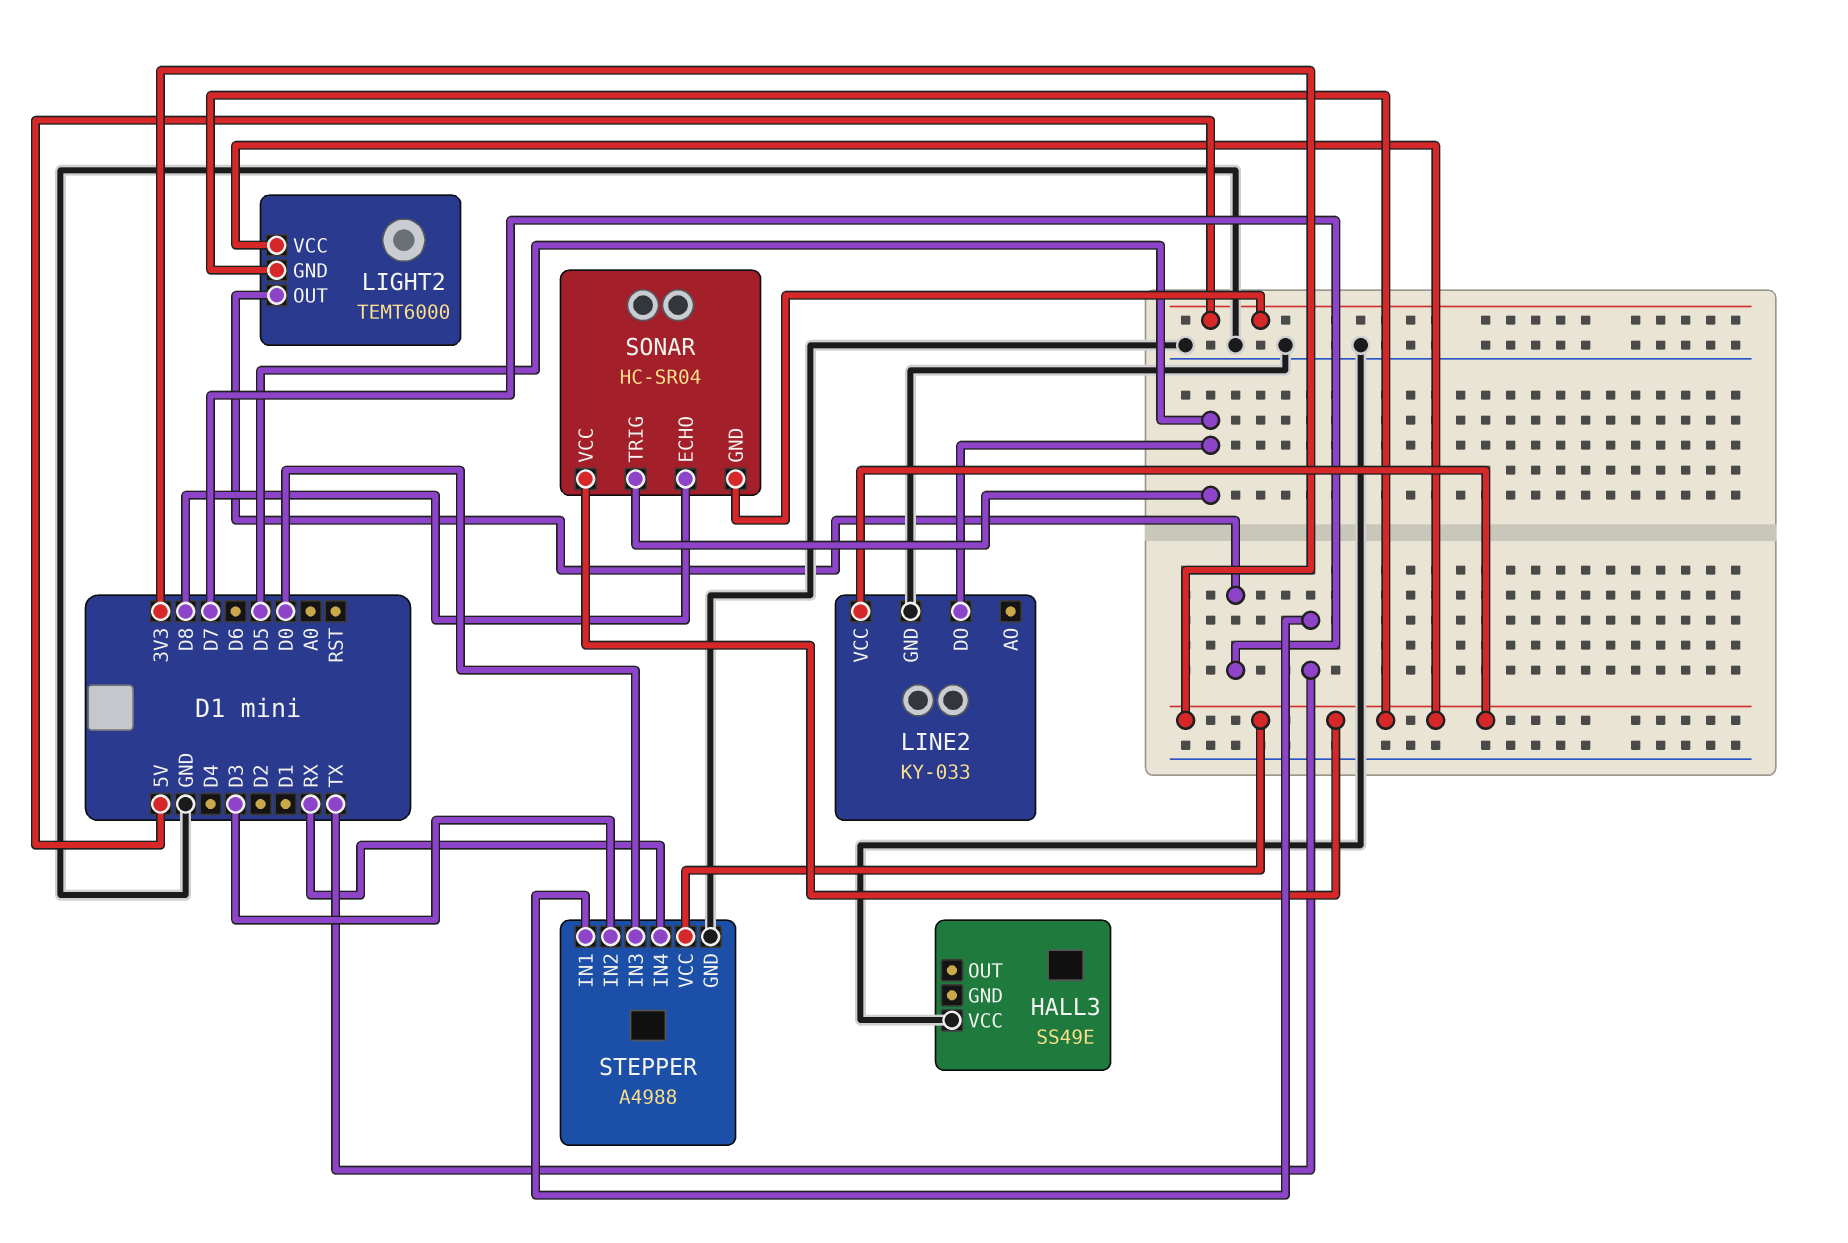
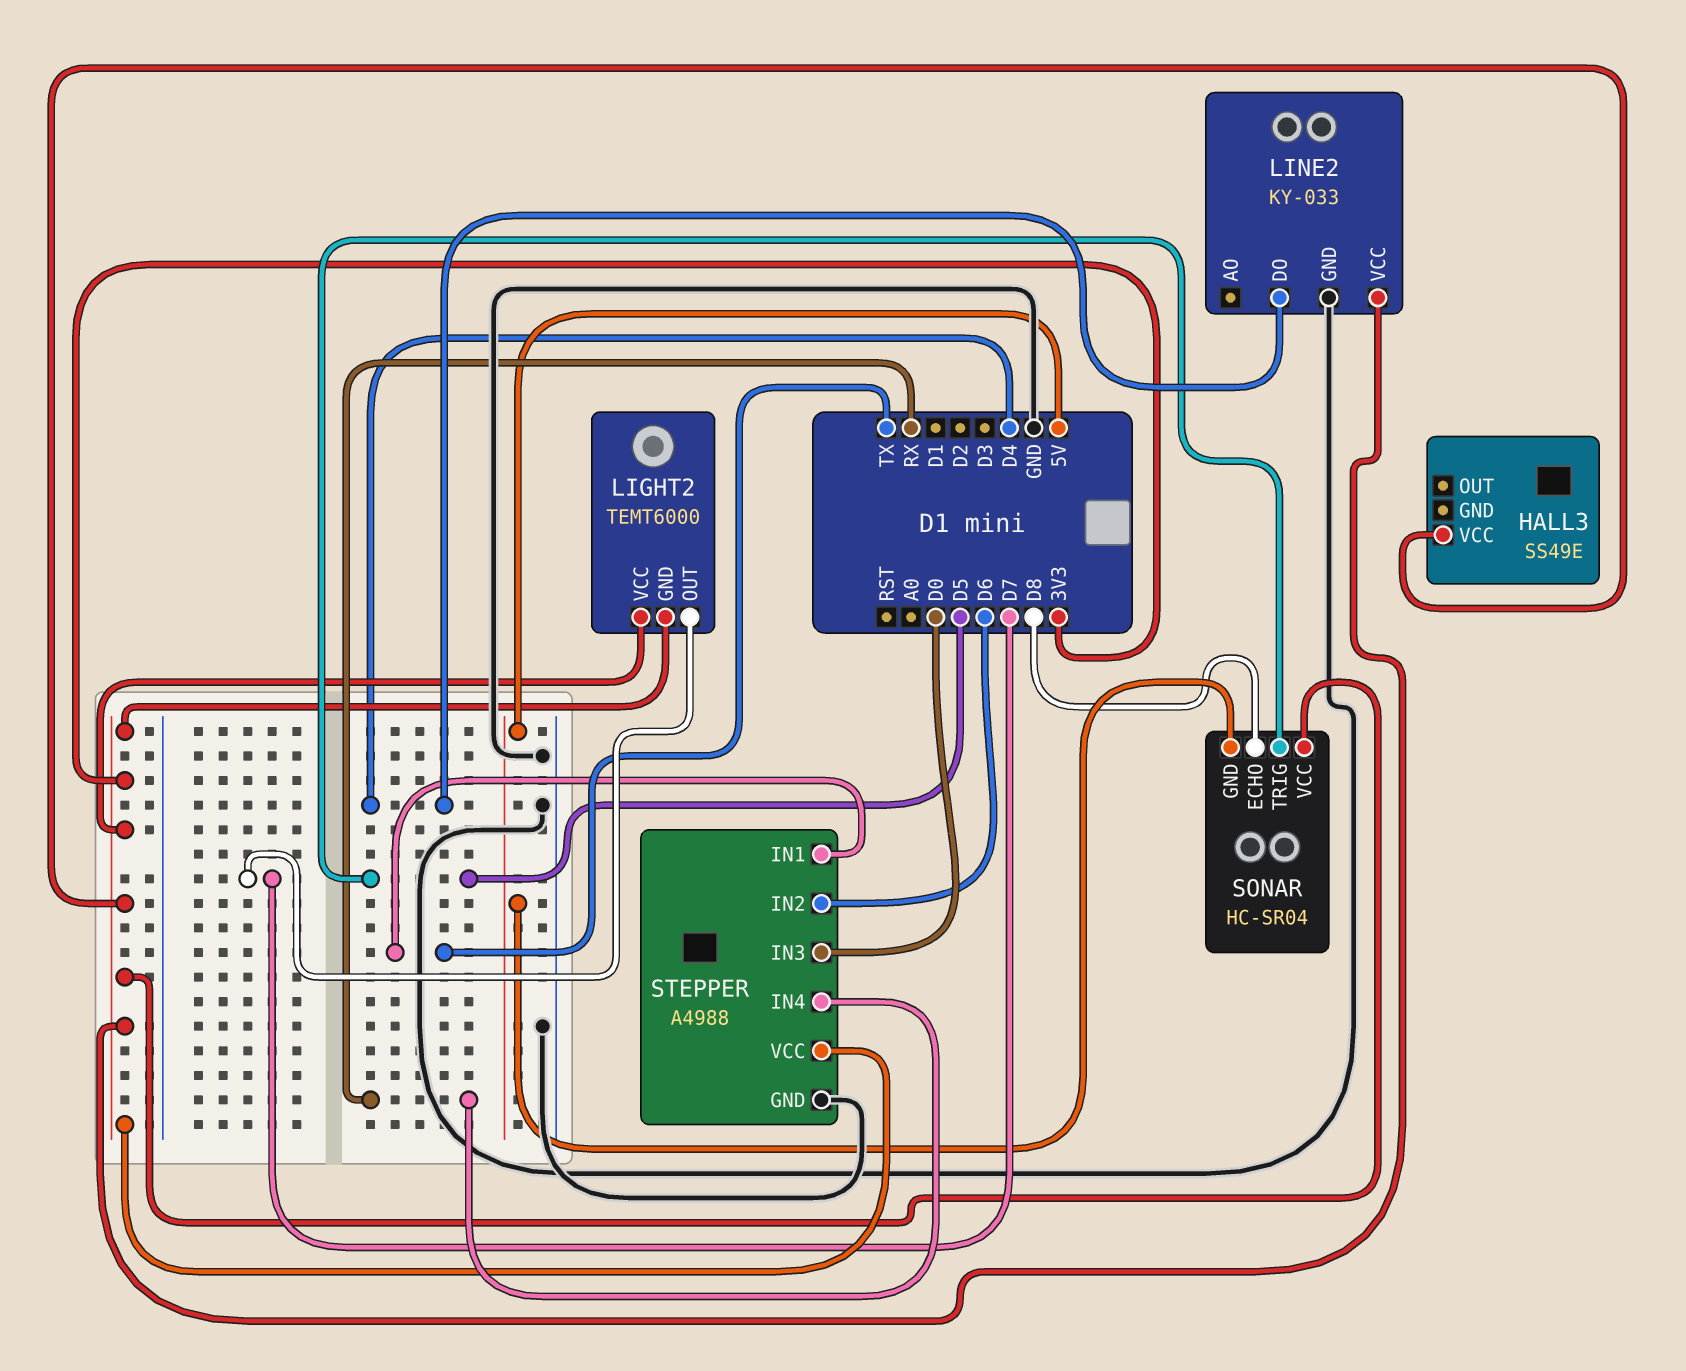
HALL3 pin VCC: GND -> 3V3
LINE2 pin DO: D5 -> D4
STEPPER pin IN2: D3 -> D6

